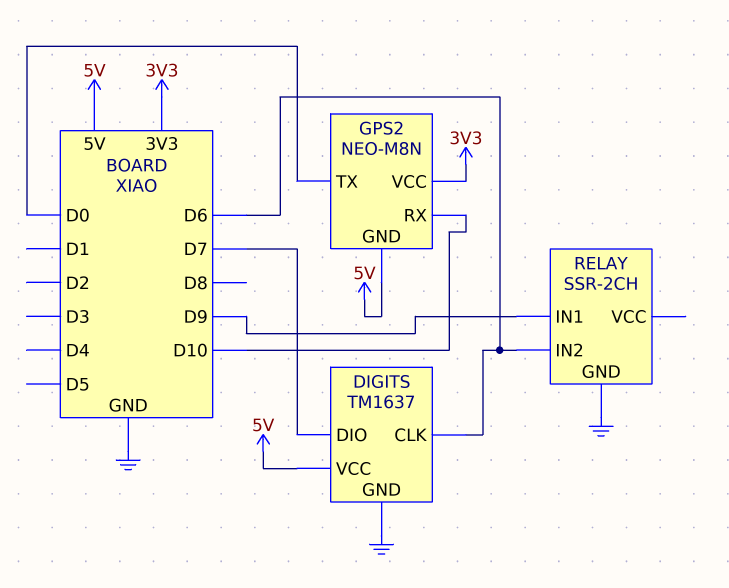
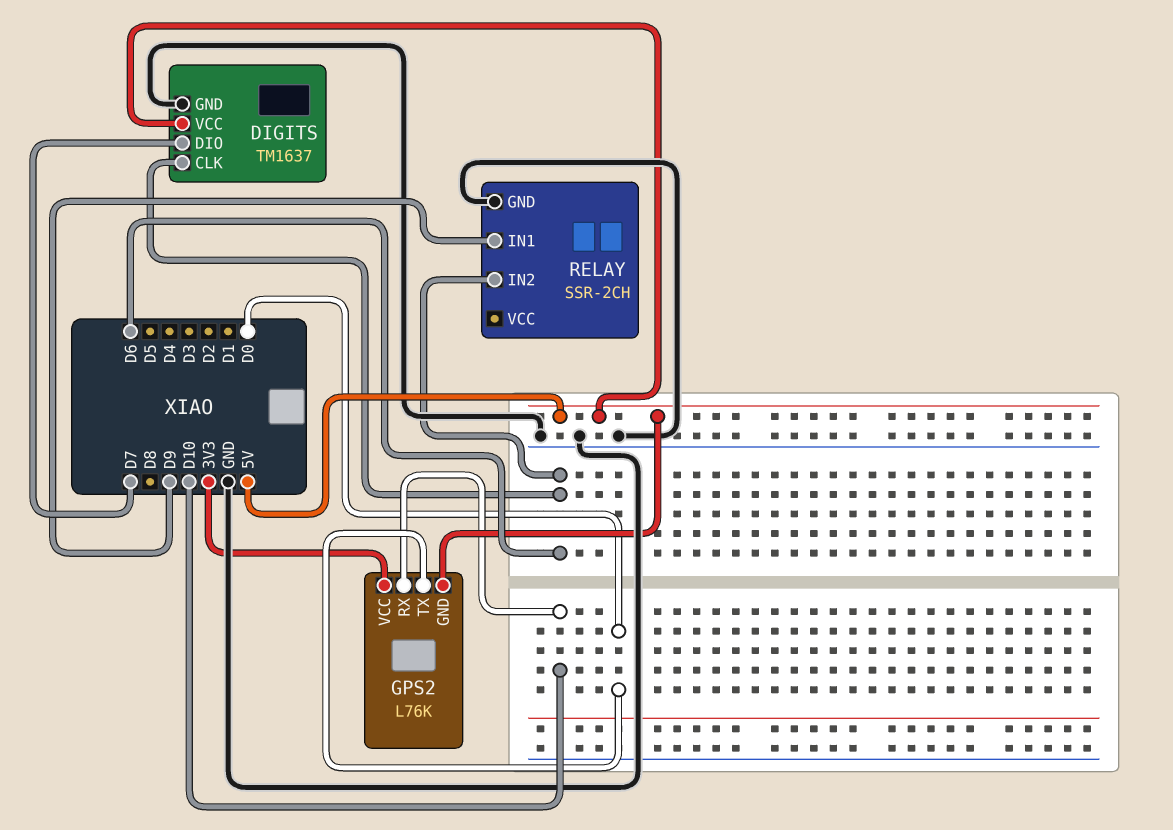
GPS2: NEO-M8N -> L76K

